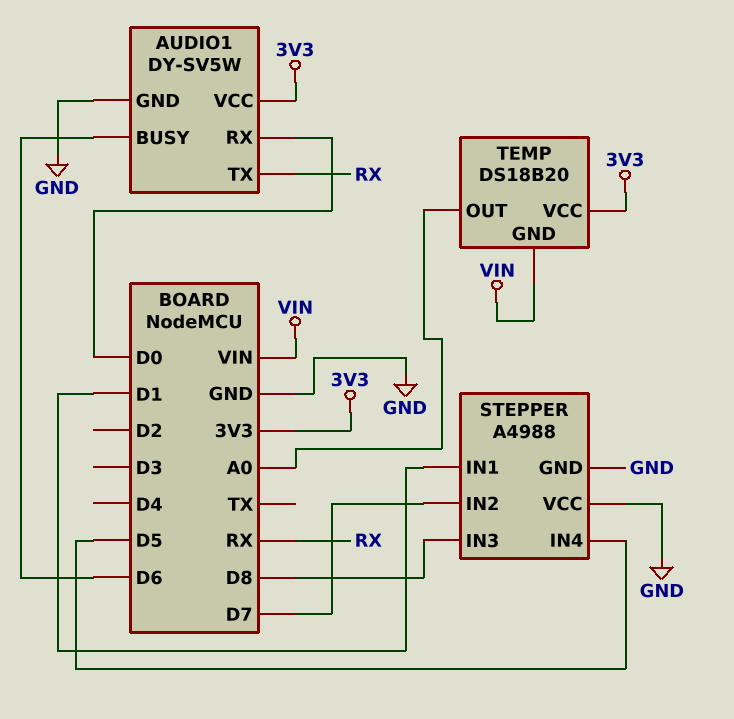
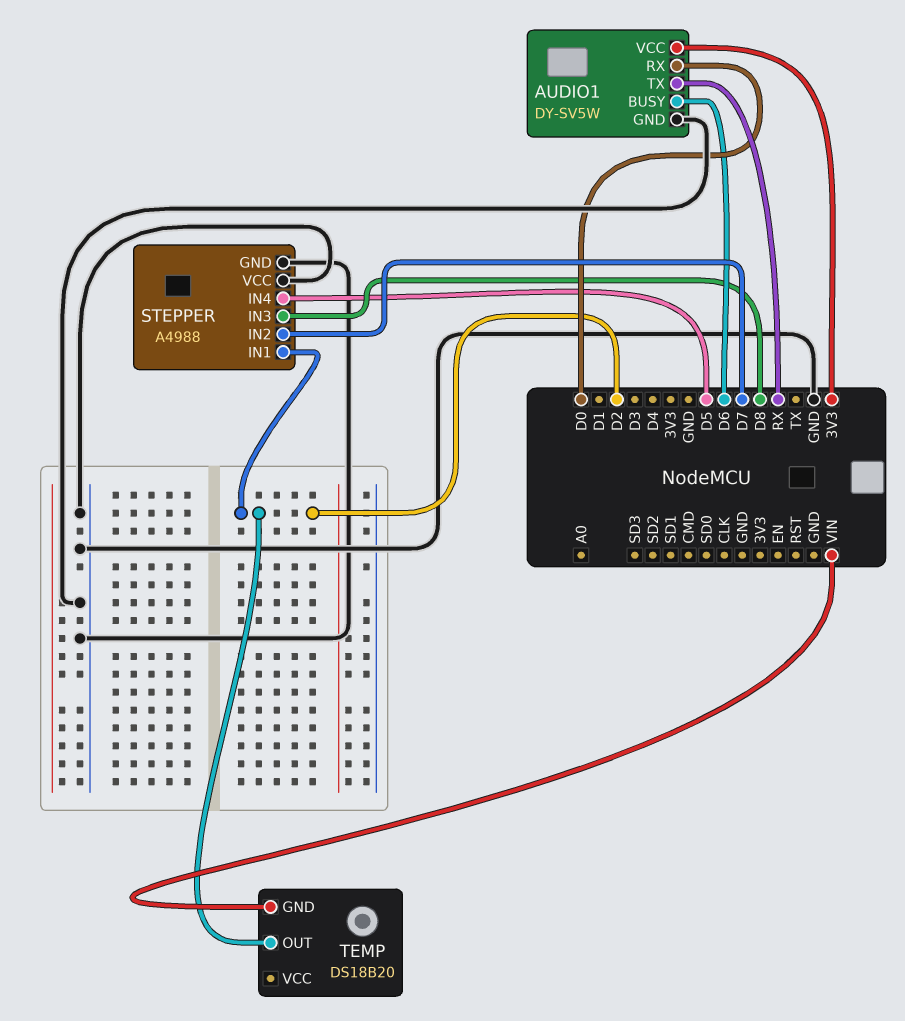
STEPPER pin IN1: D1 -> D2
TEMP pin OUT: A0 -> D2
TEMP pin VCC: 3V3 -> none

